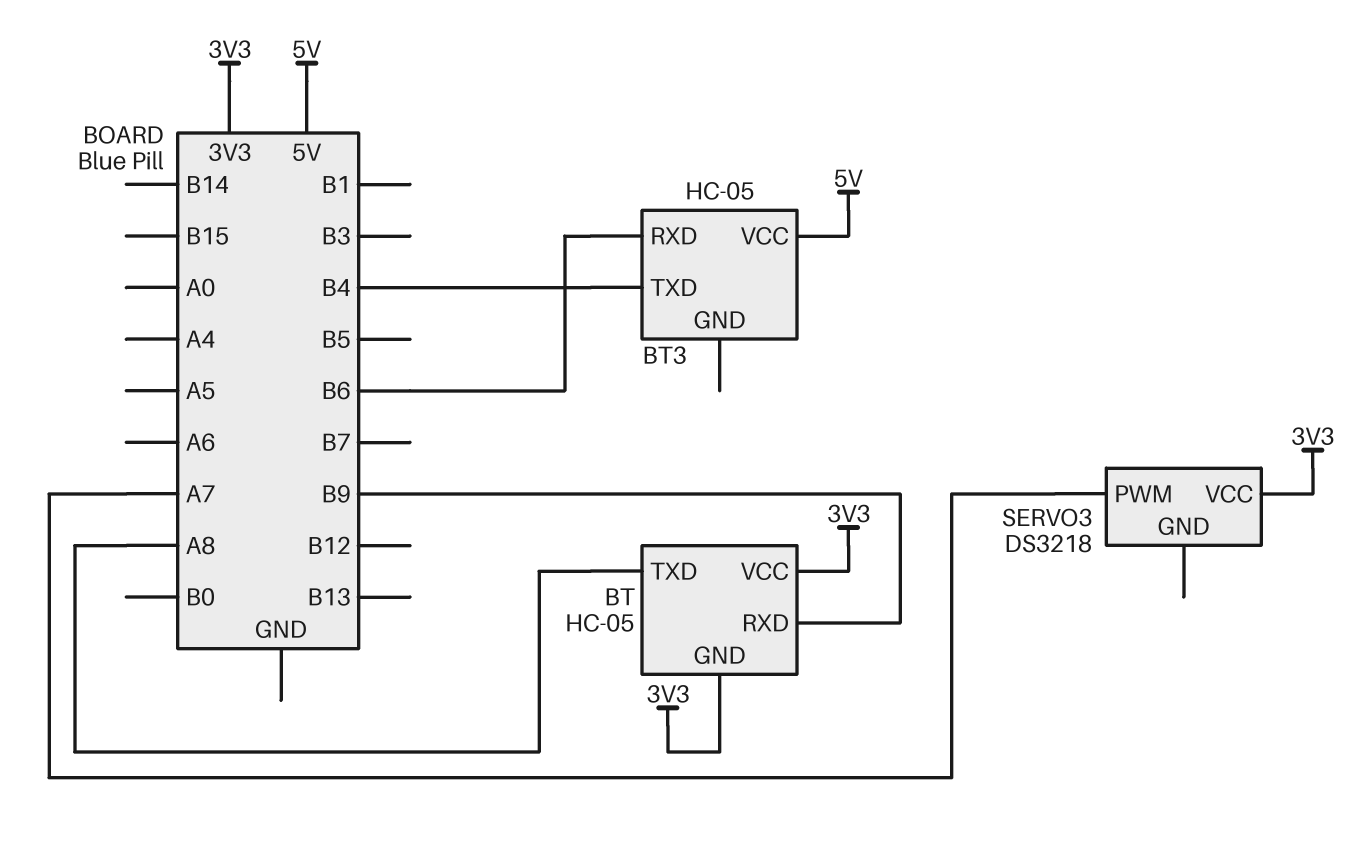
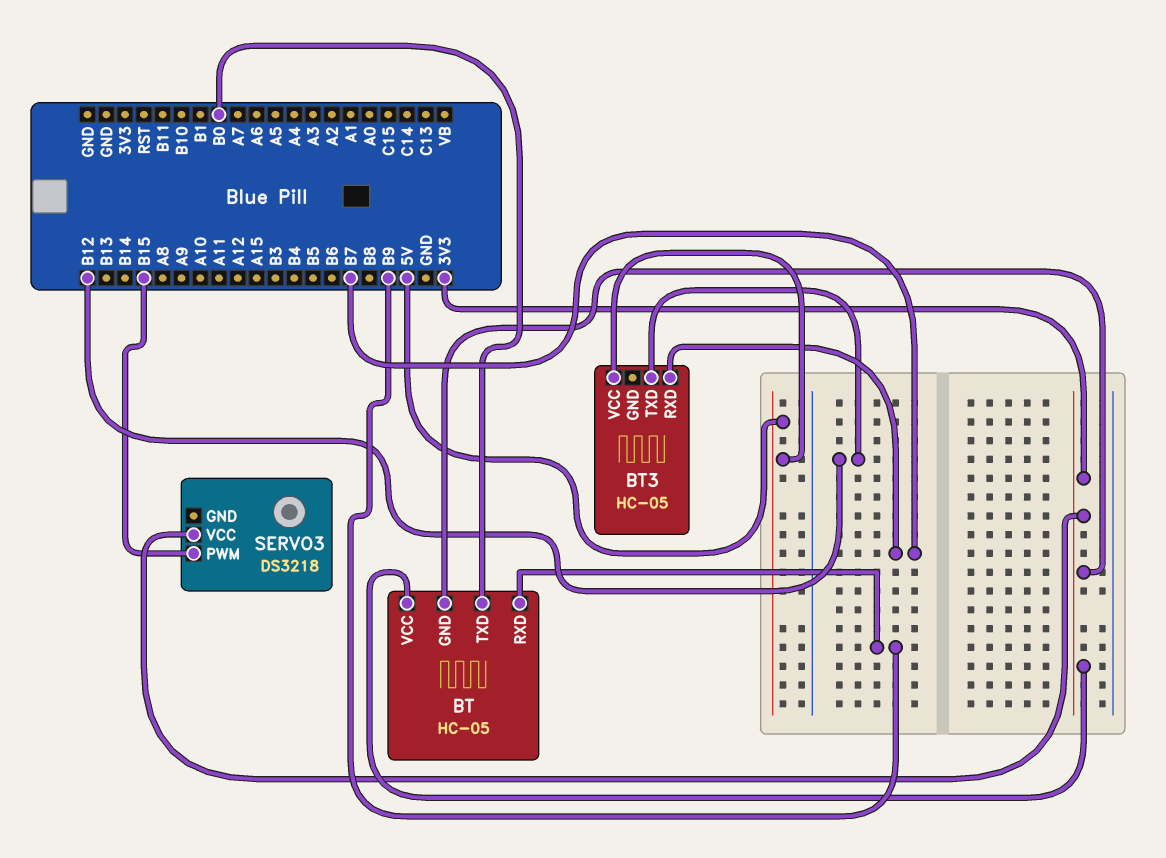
BT pin TXD: A8 -> B0
BT3 pin RXD: B6 -> B7
BT3 pin TXD: B4 -> B12
SERVO3 pin PWM: A7 -> B15

